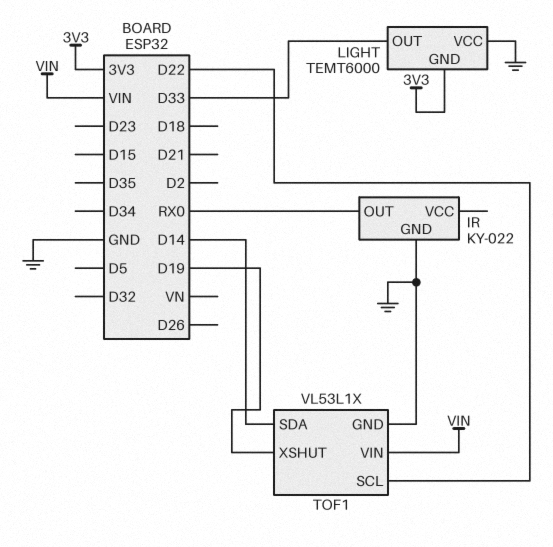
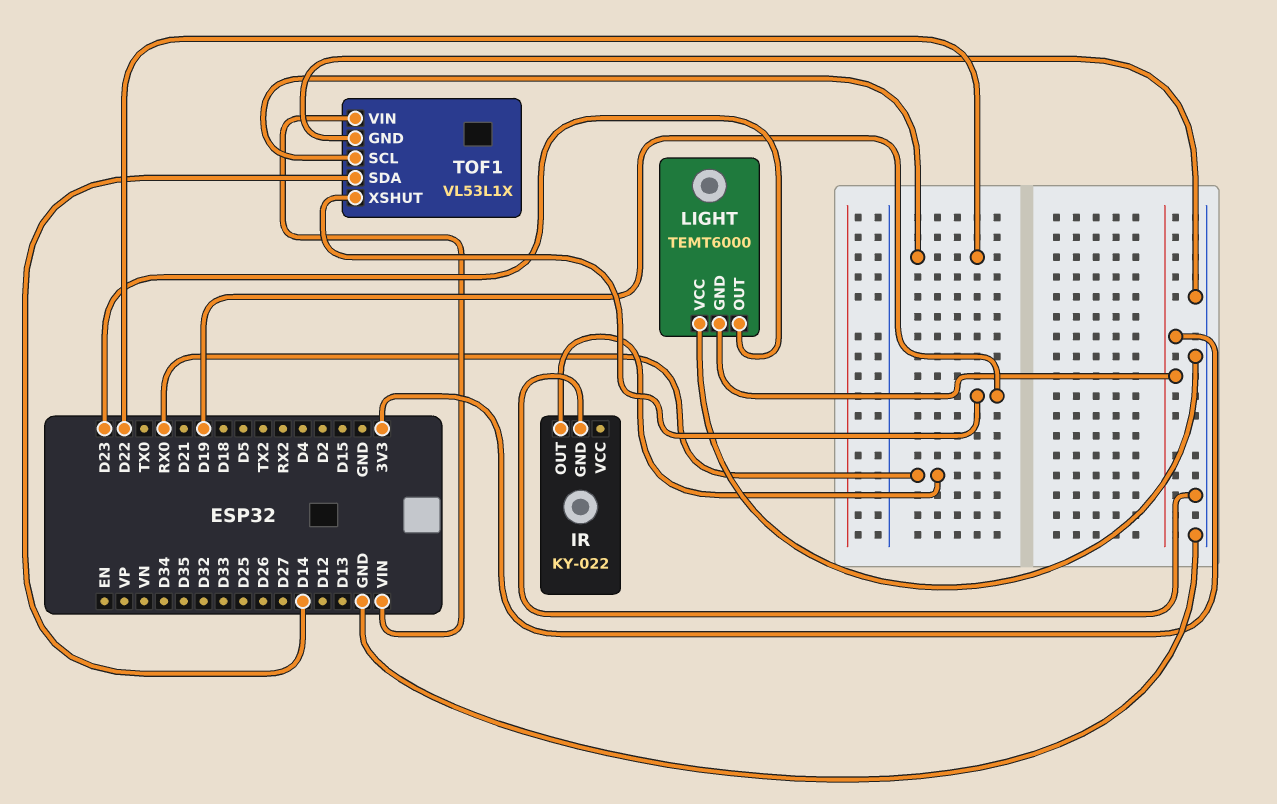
LIGHT pin OUT: D33 -> D23

